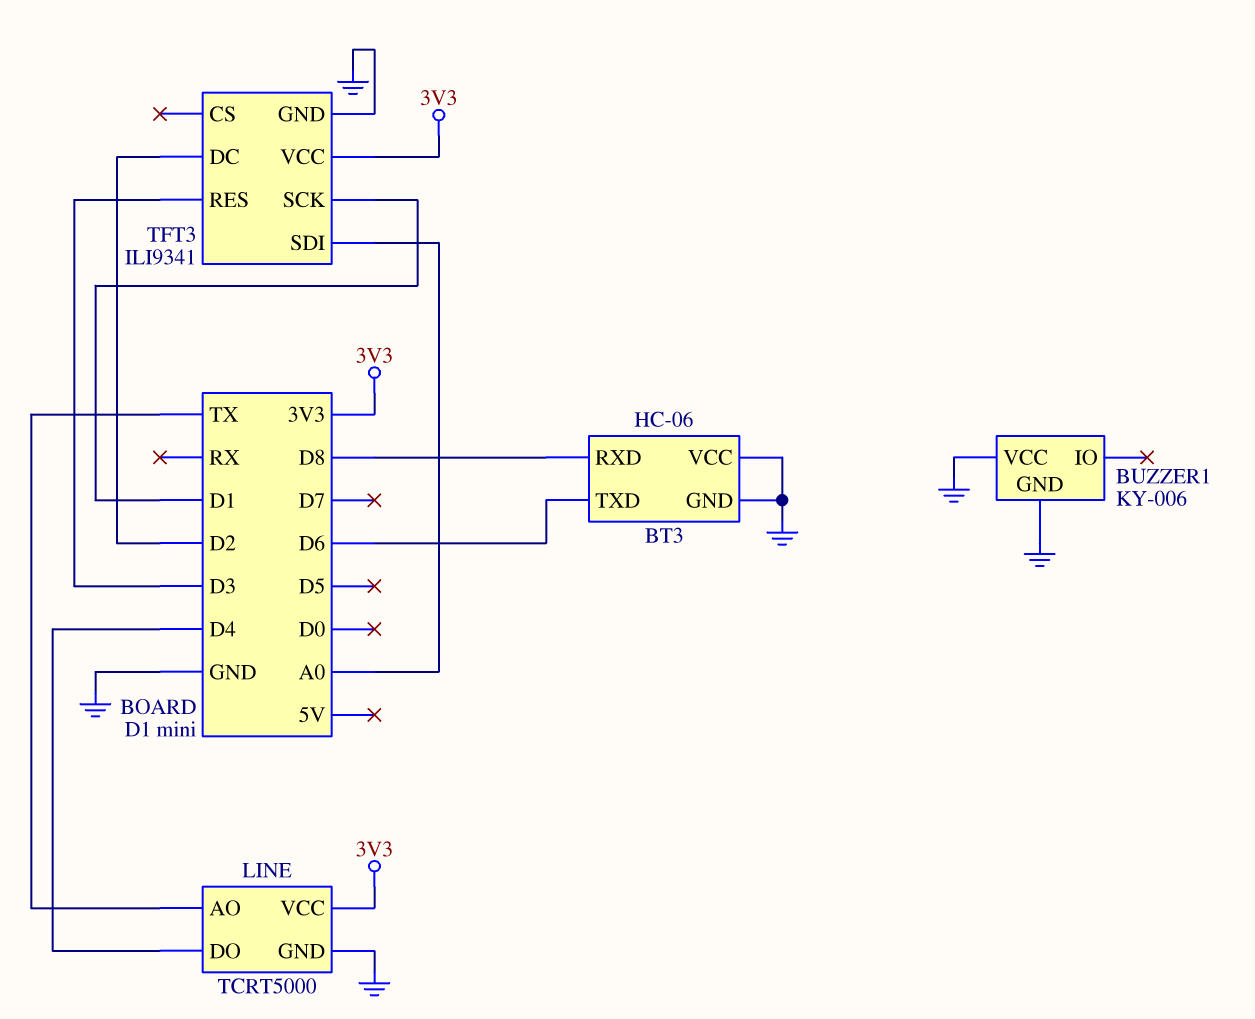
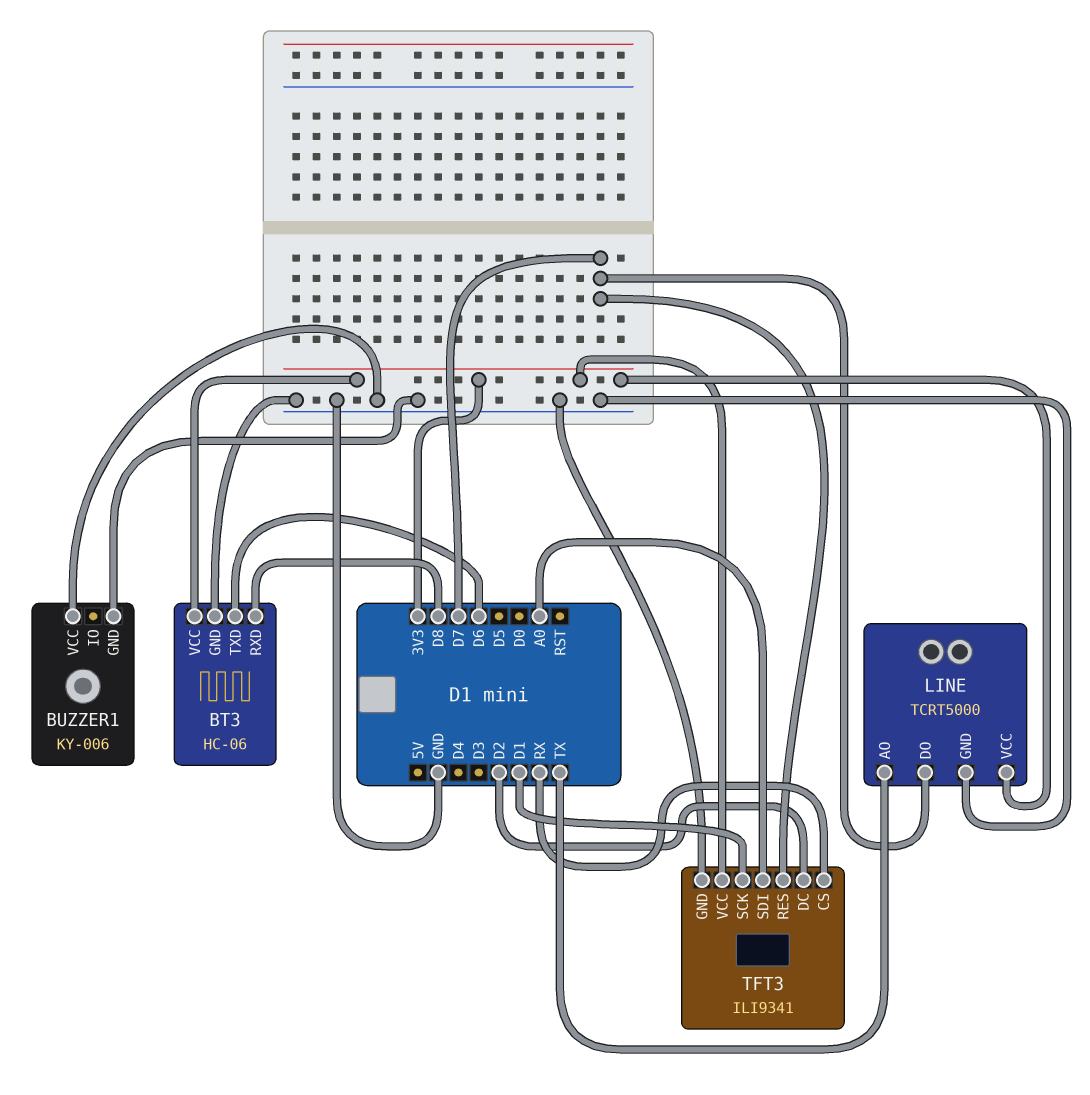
BT3 pin VCC: GND -> 3V3
LINE pin DO: D4 -> D7
TFT3 pin CS: none -> RX
TFT3 pin RES: D3 -> D7

